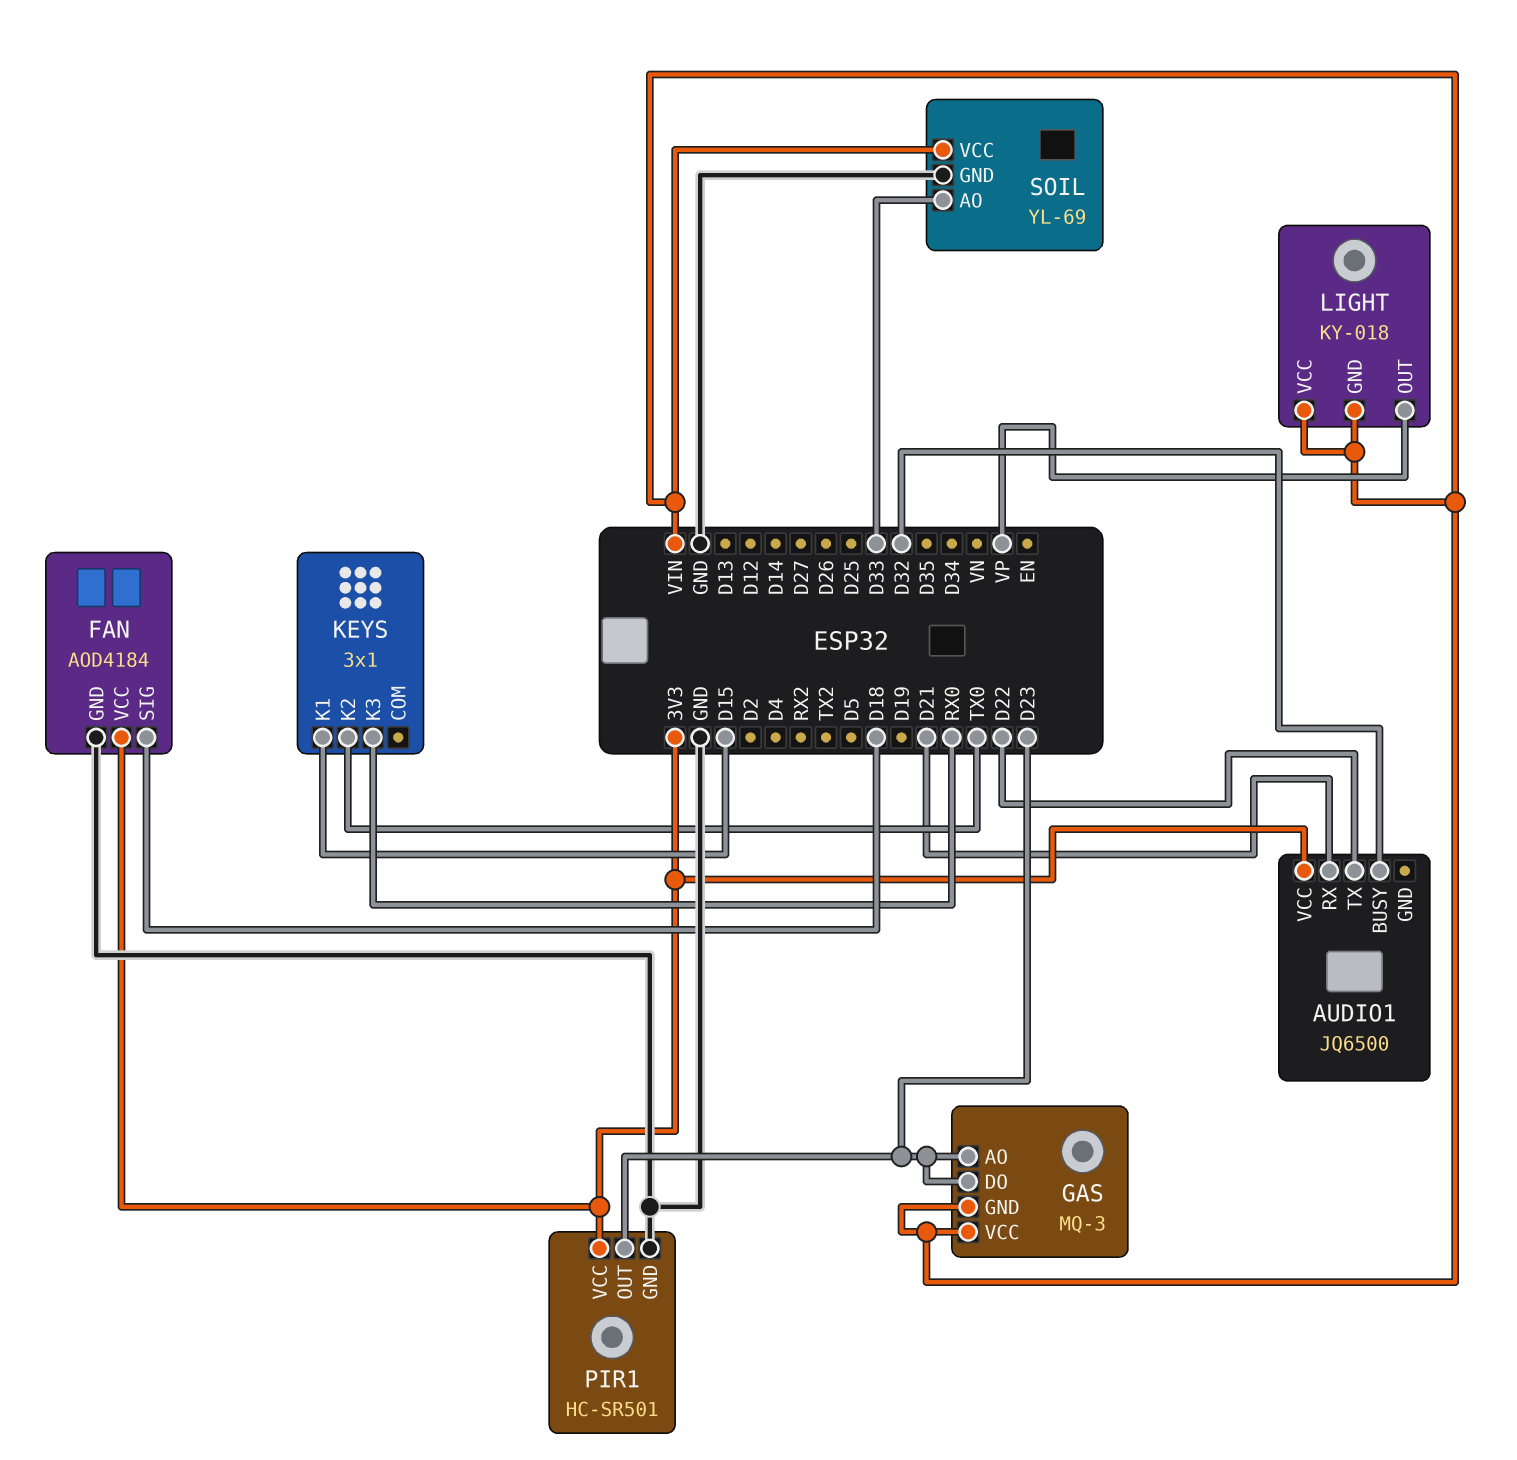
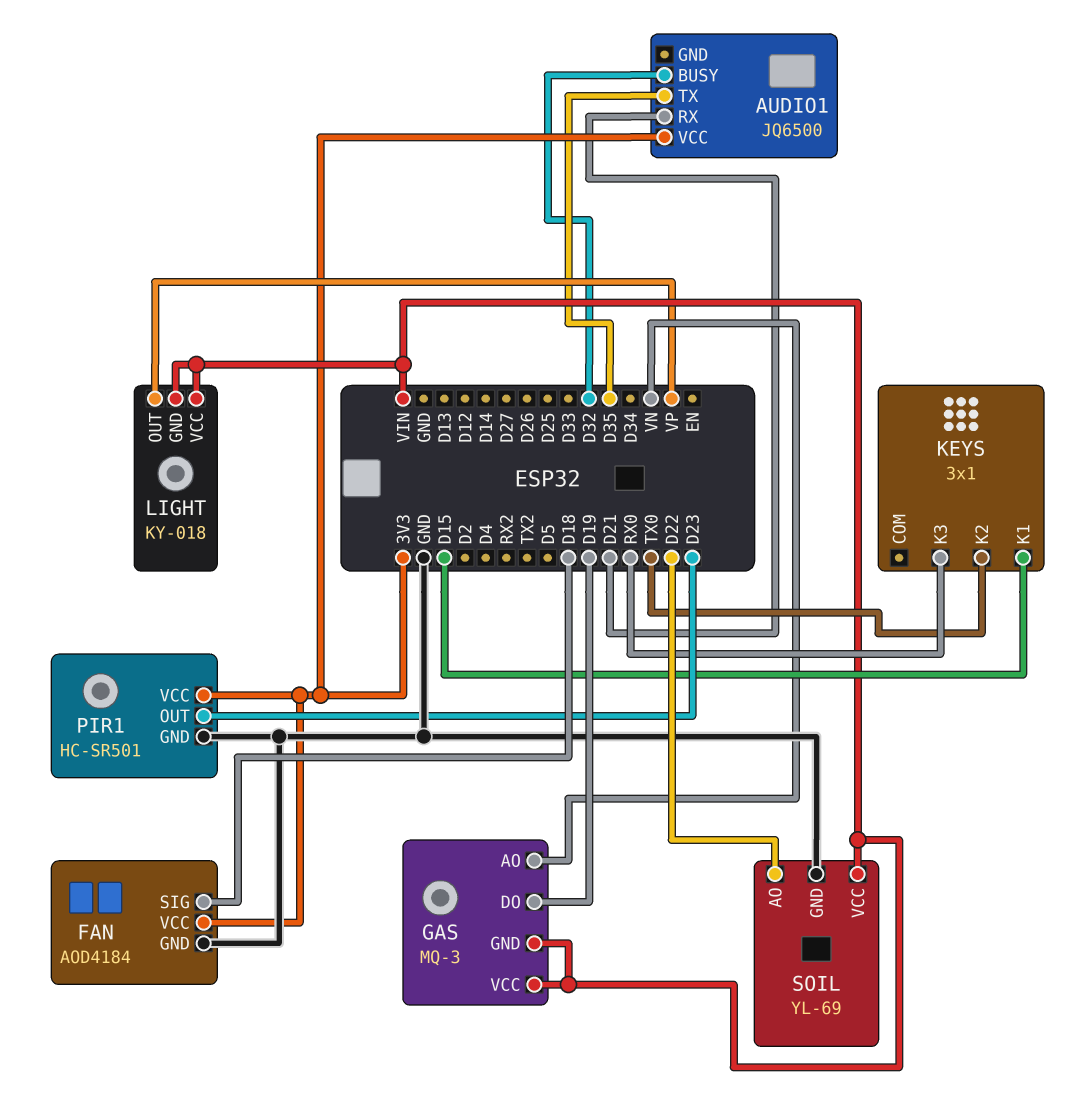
AUDIO1 pin TX: D22 -> D35
GAS pin AO: D23 -> VN
GAS pin DO: D23 -> D19
SOIL pin AO: D33 -> D22

